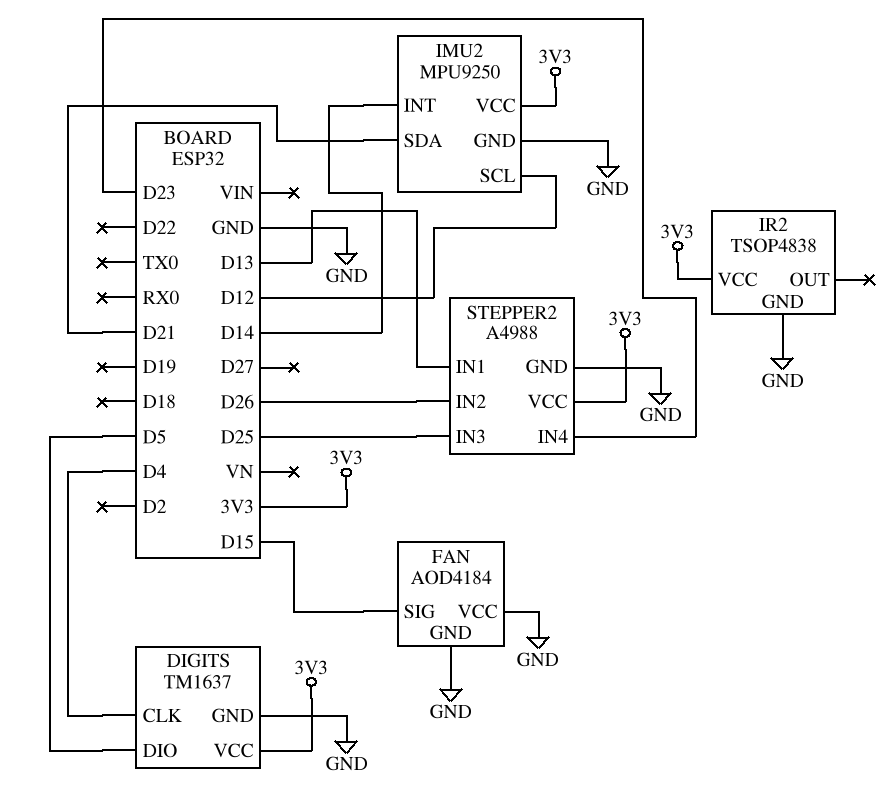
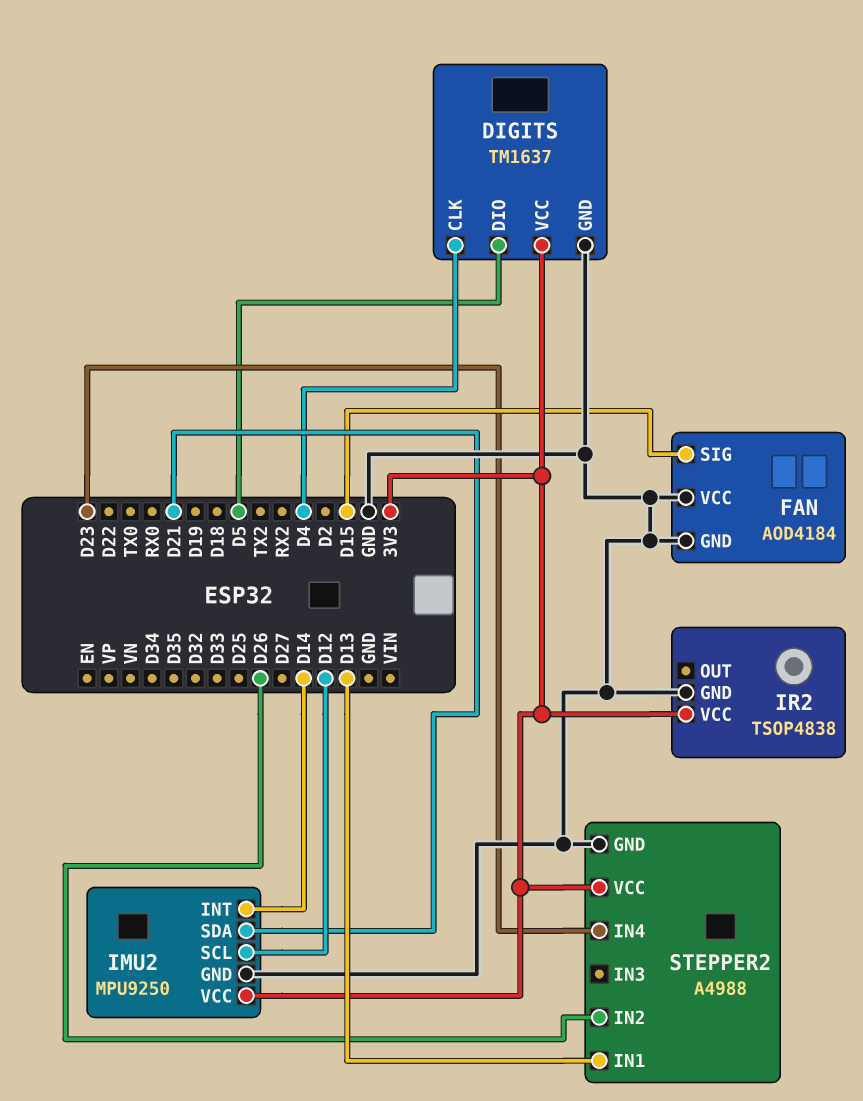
STEPPER2 pin IN3: D25 -> none

